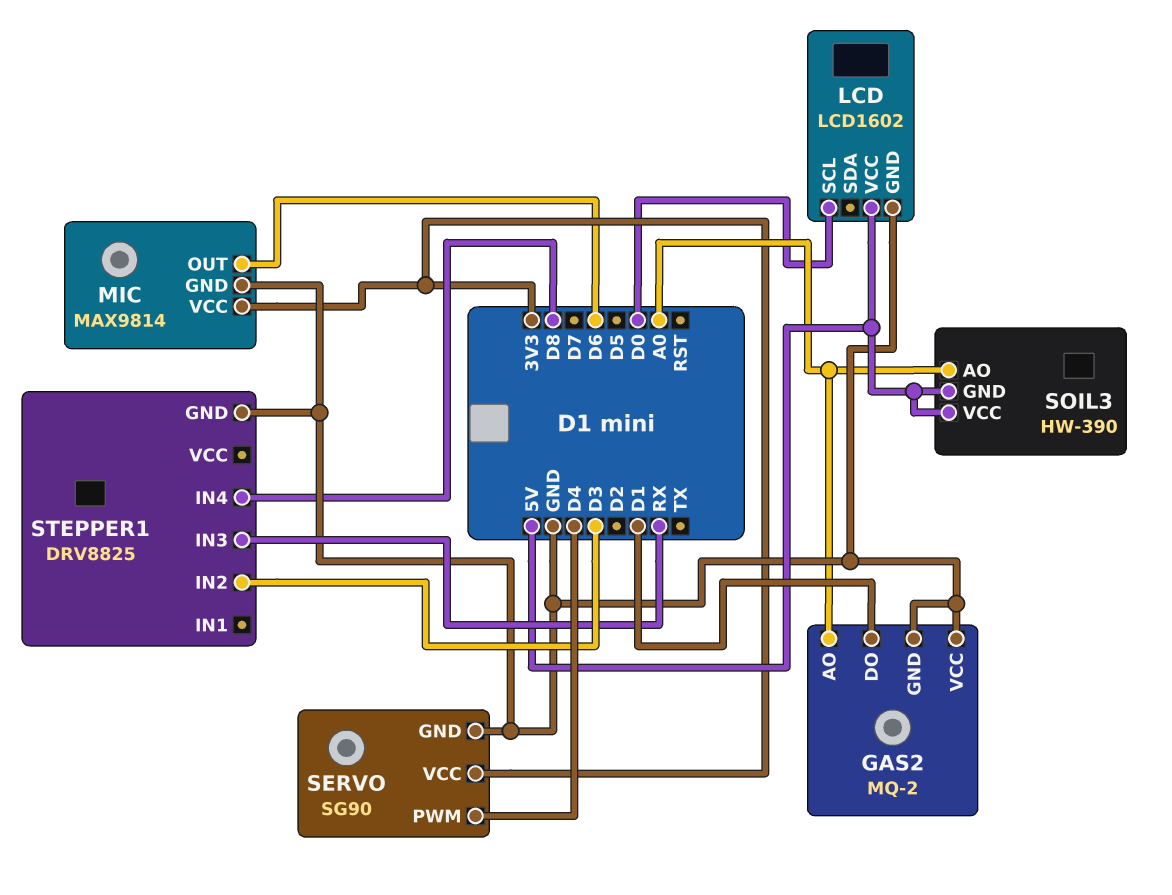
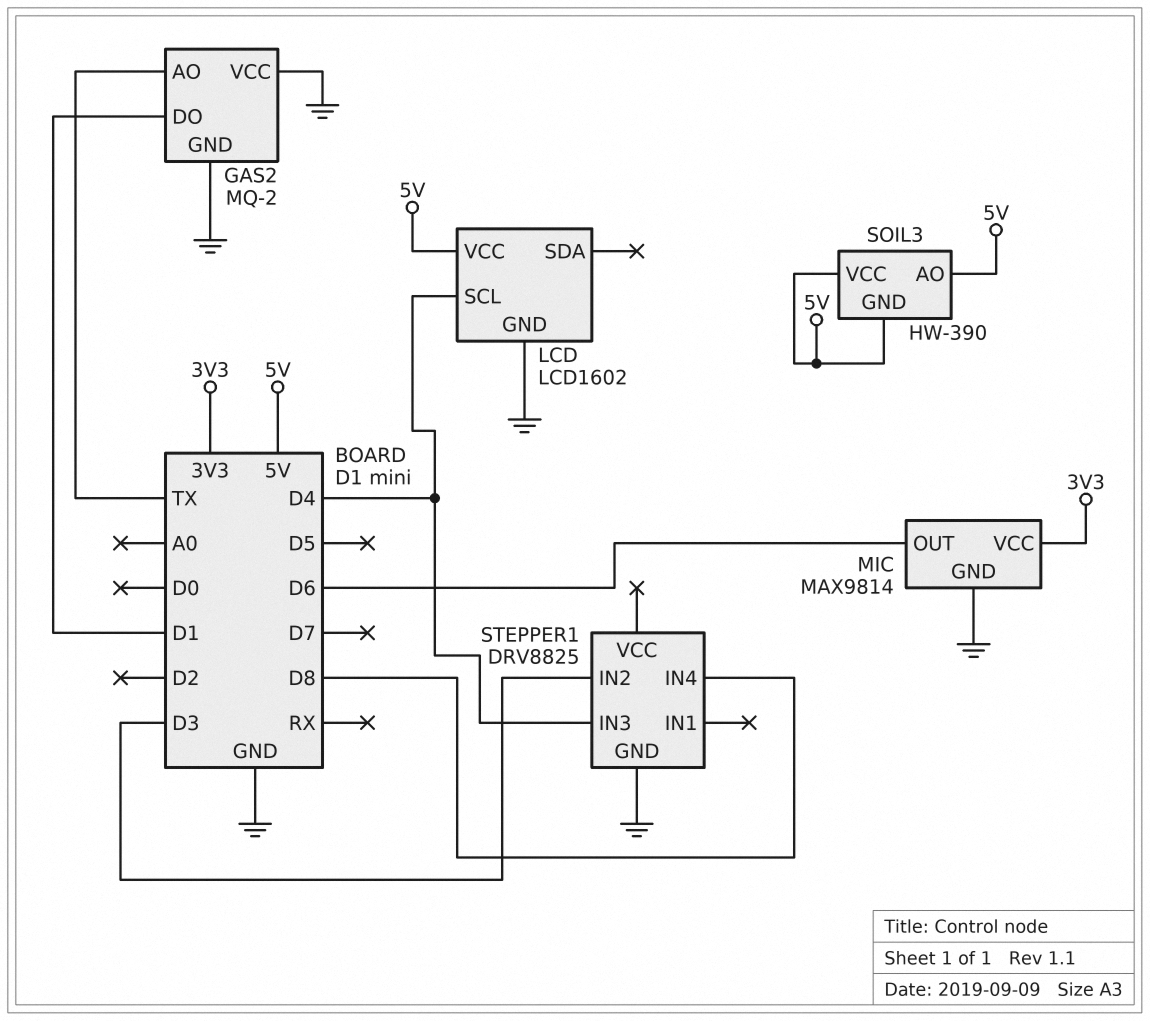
GAS2 pin AO: A0 -> TX
LCD pin SCL: D0 -> D4
SERVO: SG90 -> none
SERVO pin GND: GND -> none
SERVO pin PWM: D4 -> none
SERVO pin VCC: 3V3 -> none
SOIL3 pin AO: A0 -> 5V
STEPPER1 pin IN3: RX -> D4

